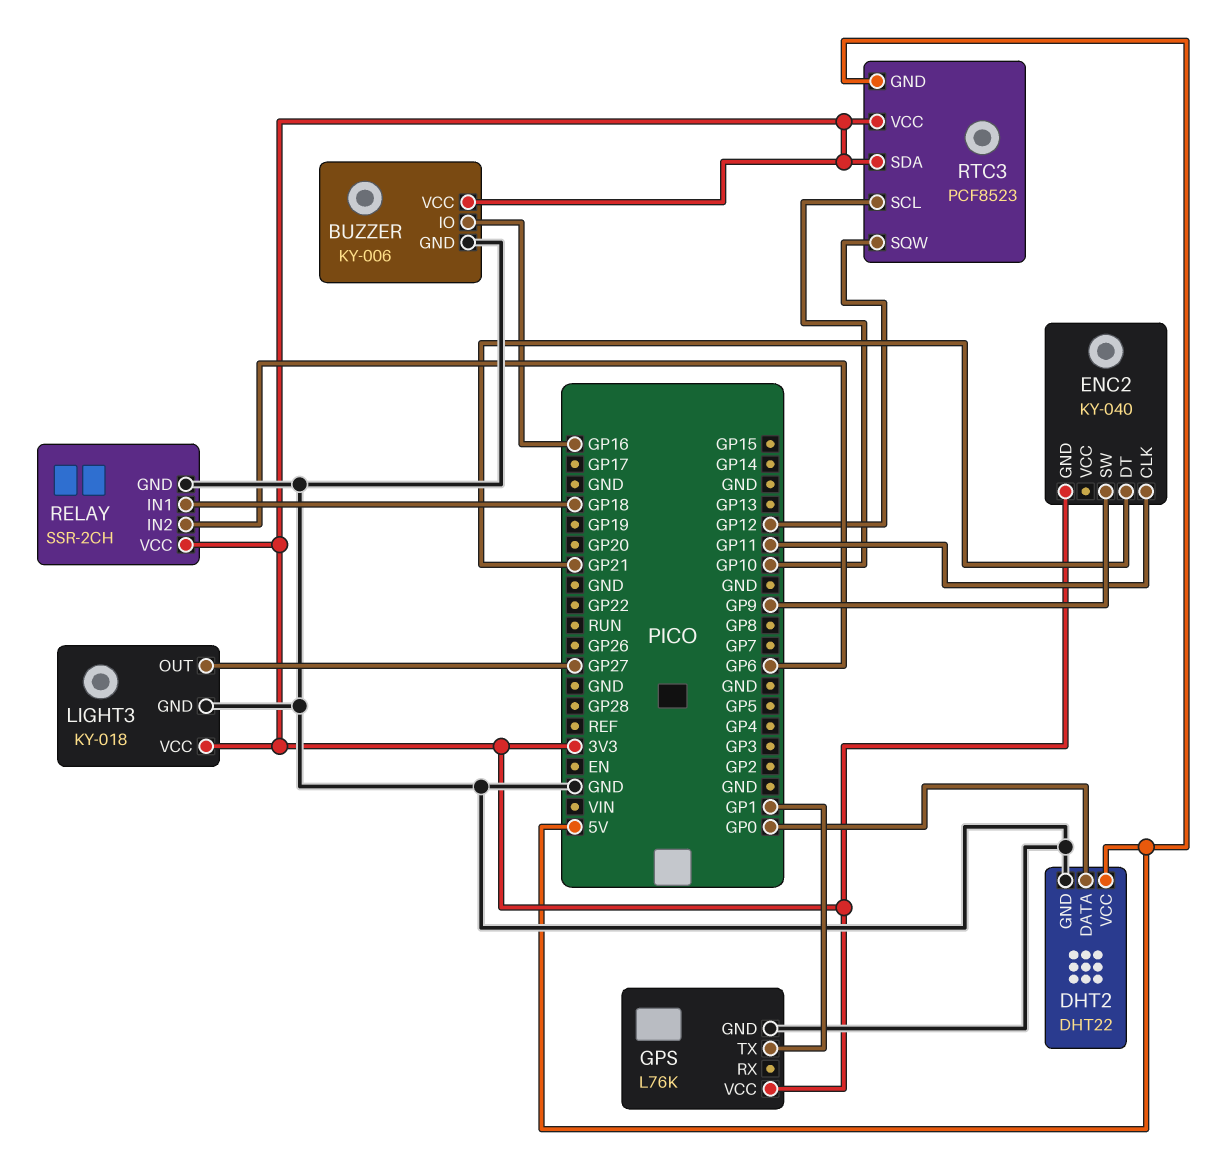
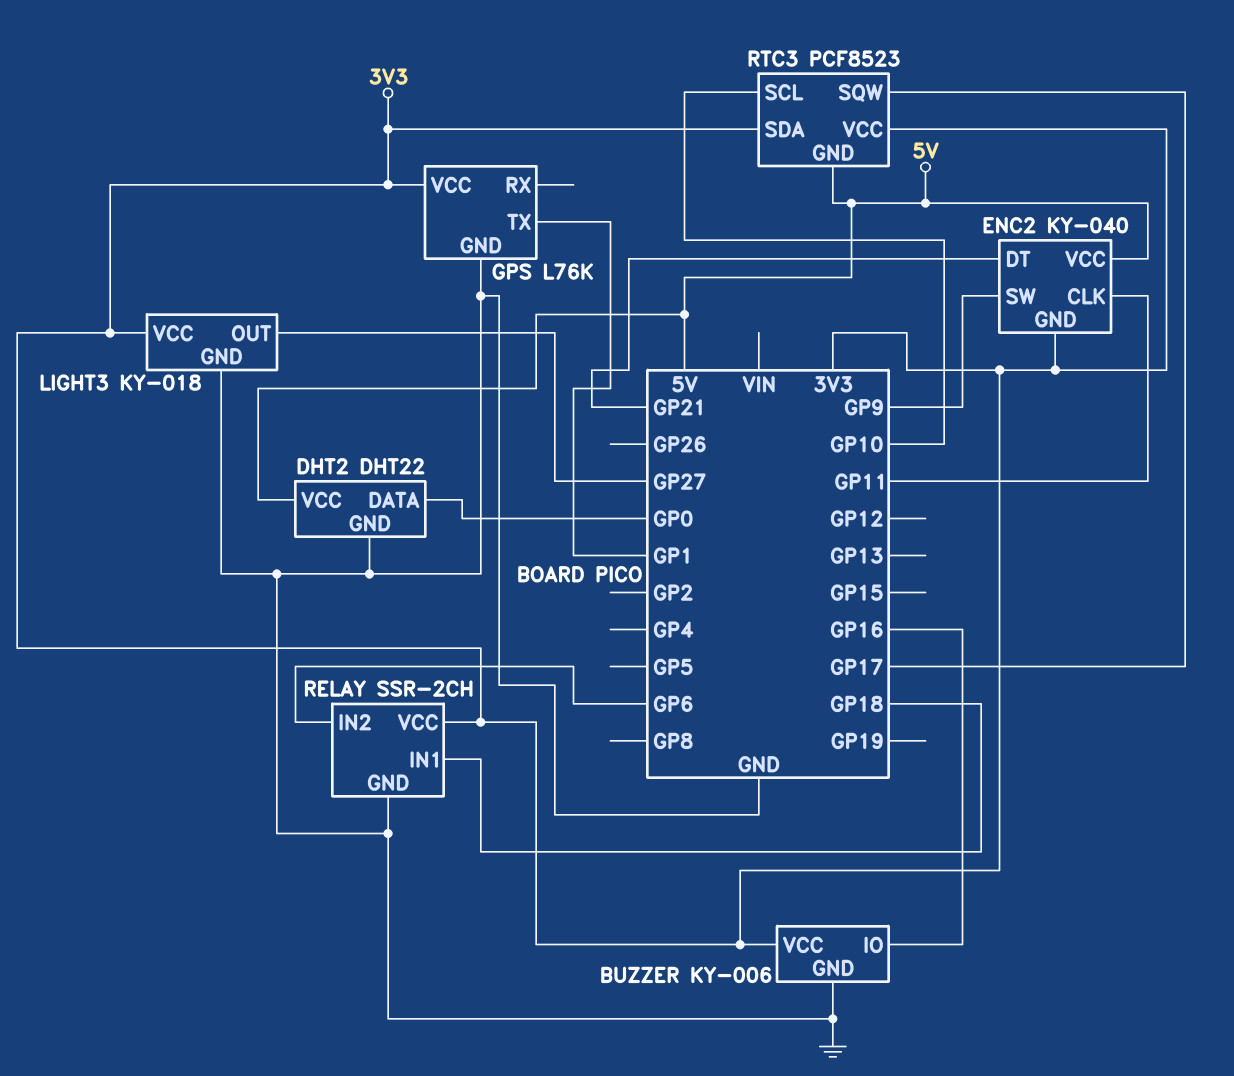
ENC2 pin VCC: none -> 5V
RTC3 pin SQW: GP12 -> GP17

